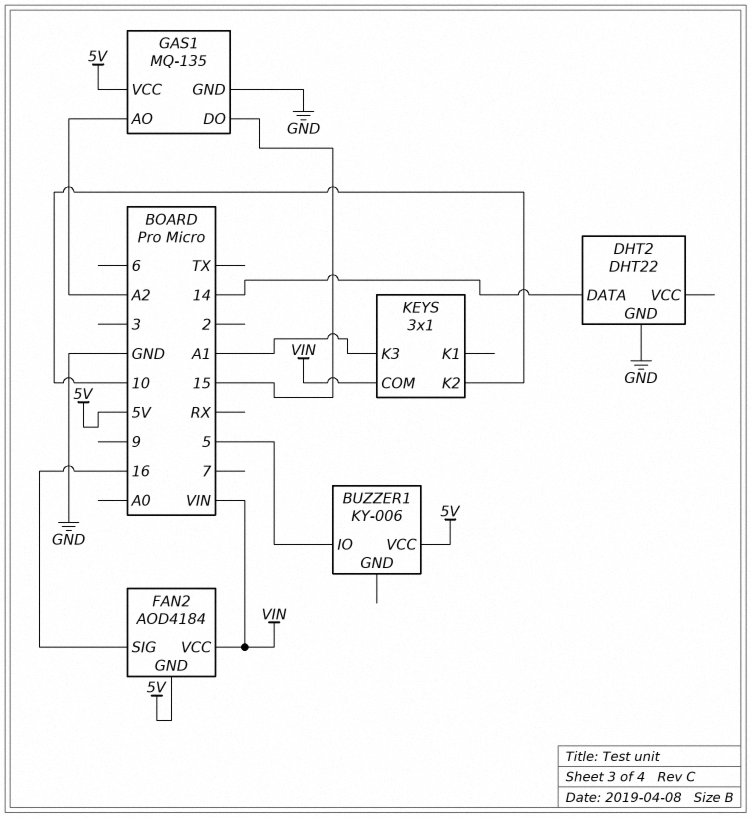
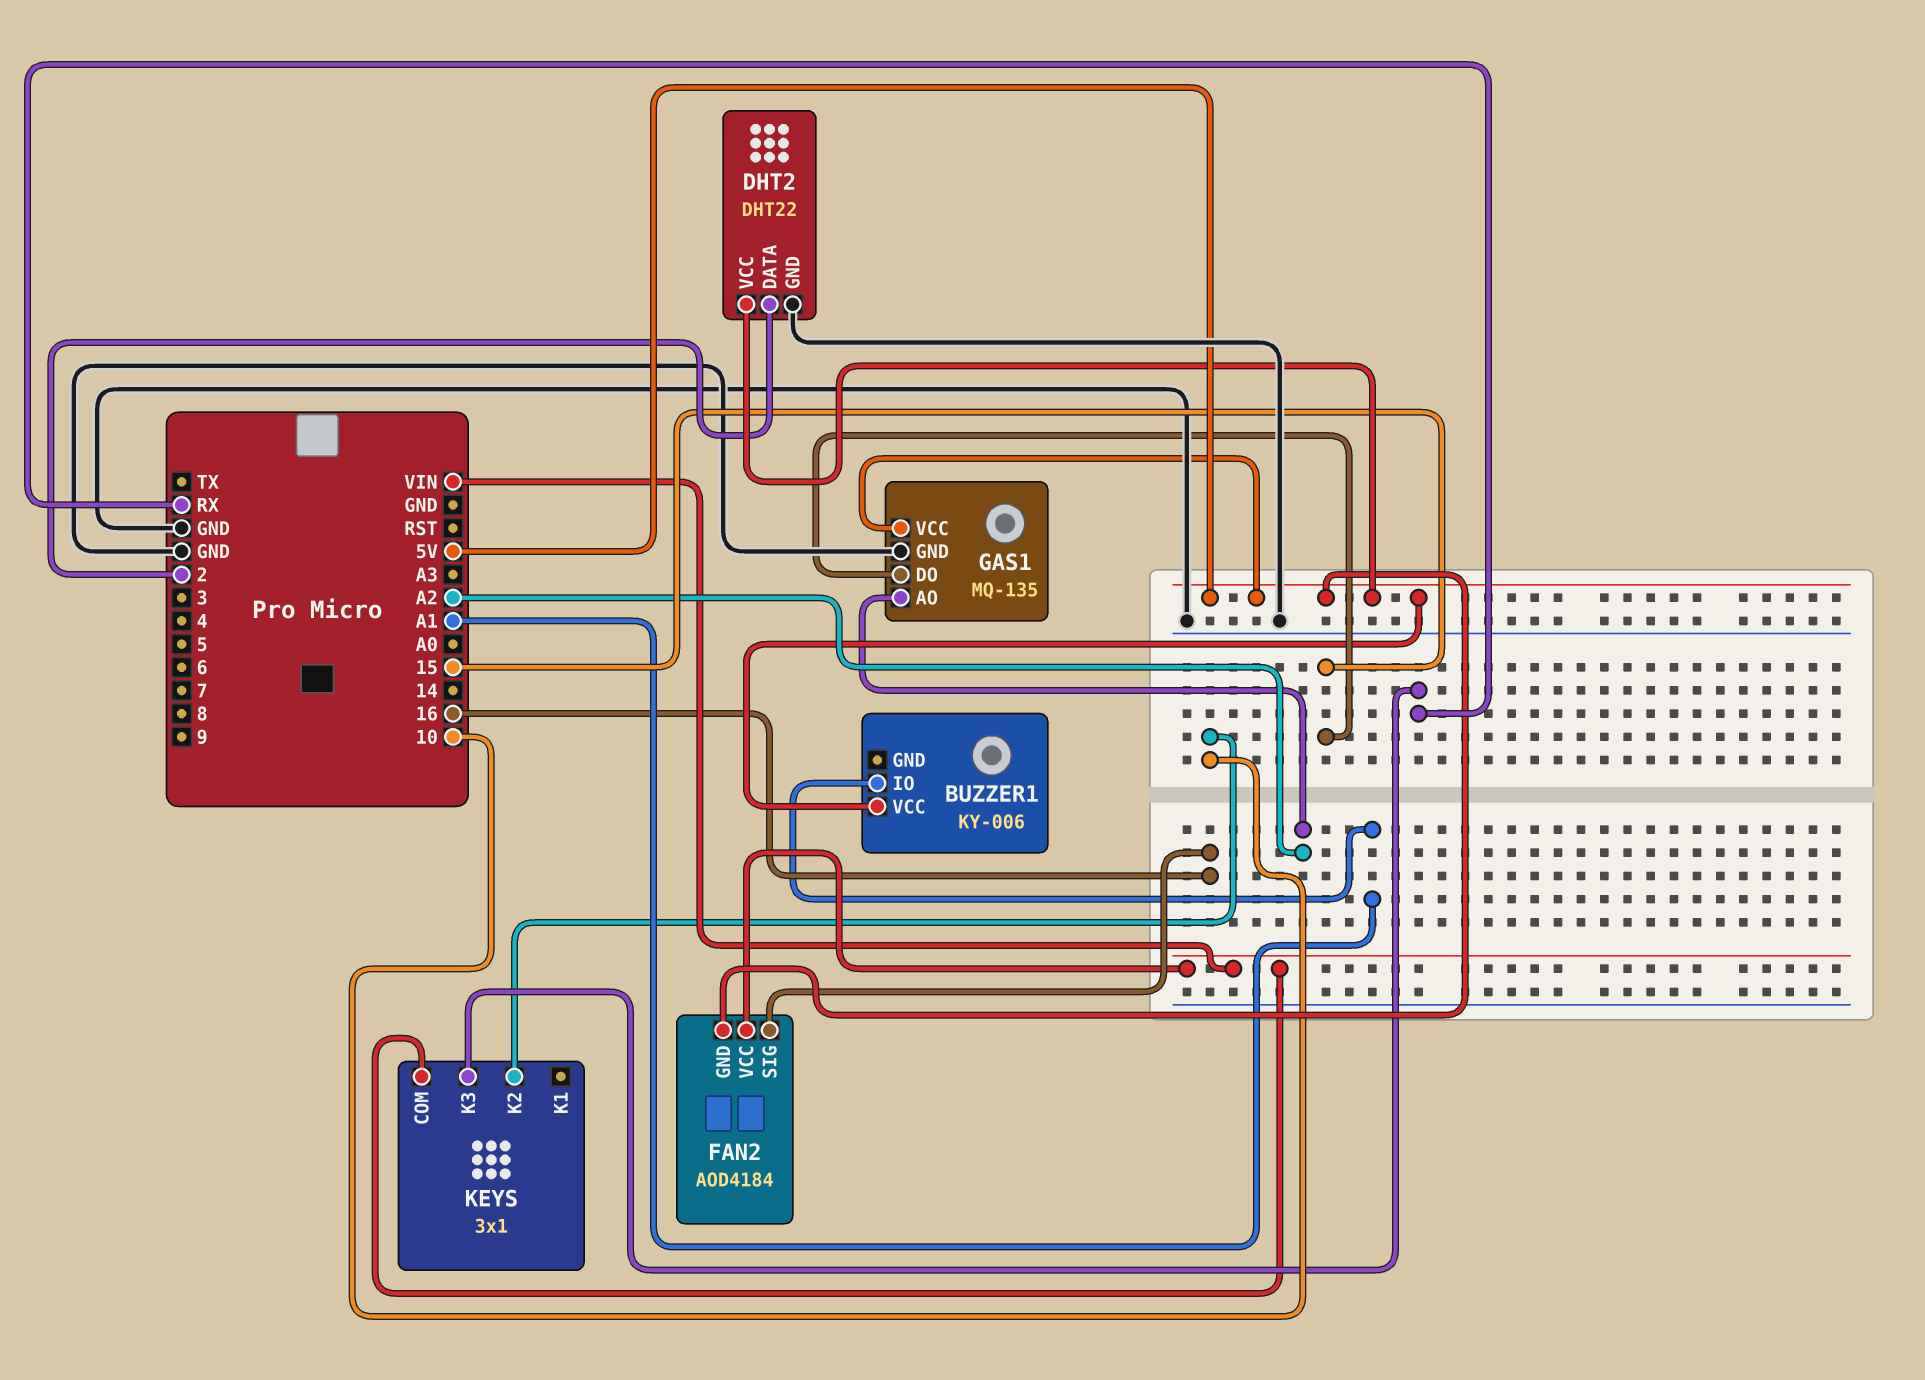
BUZZER1 pin IO: 5 -> A1
DHT2 pin DATA: 14 -> 2
DHT2 pin VCC: none -> 5V
KEYS pin K3: A1 -> RX

